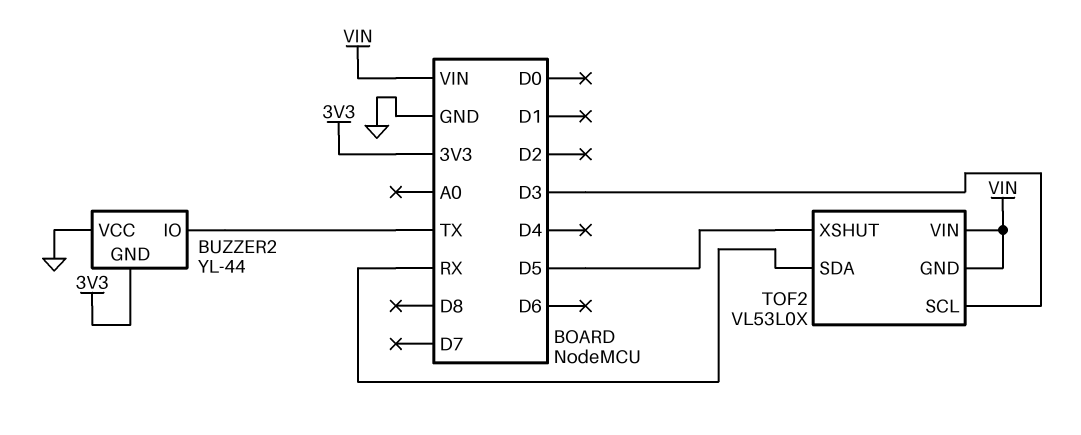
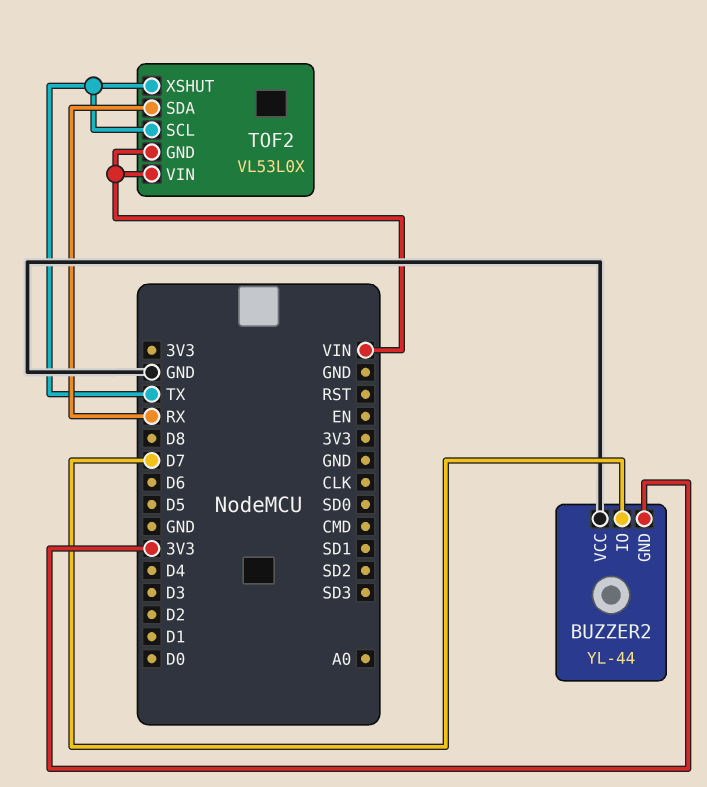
BUZZER2 pin IO: TX -> D7
TOF2 pin SCL: D3 -> TX
TOF2 pin XSHUT: D5 -> TX

